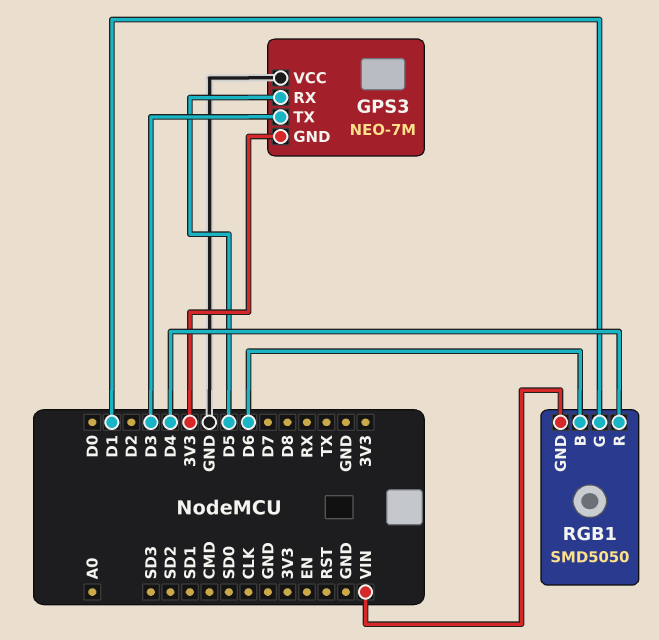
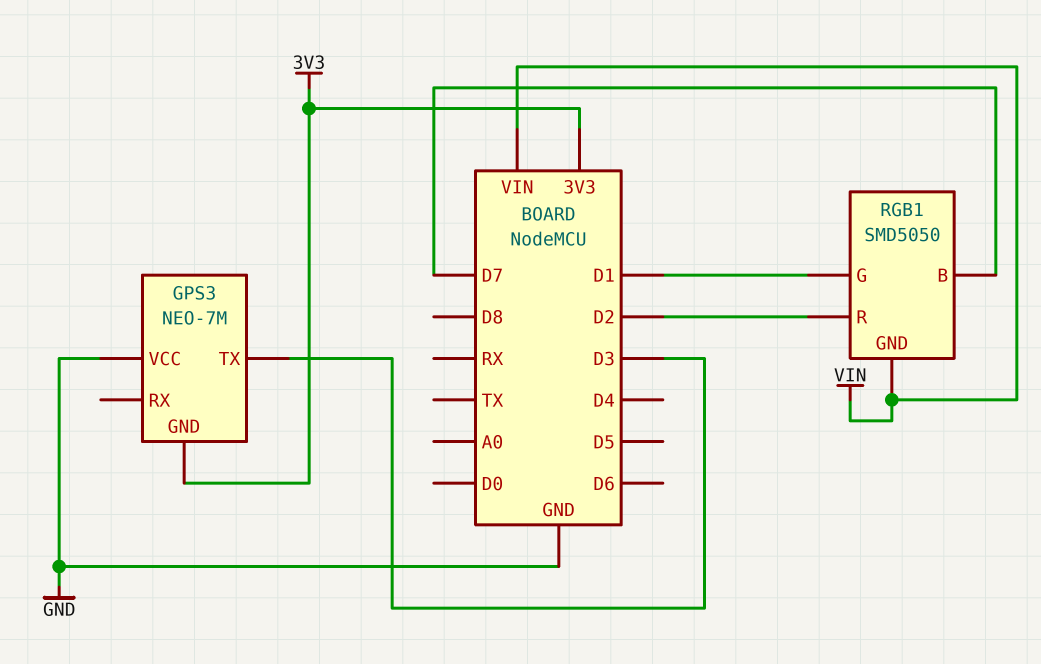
GPS3 pin RX: D5 -> none
RGB1 pin B: D6 -> D7
RGB1 pin R: D4 -> D2

